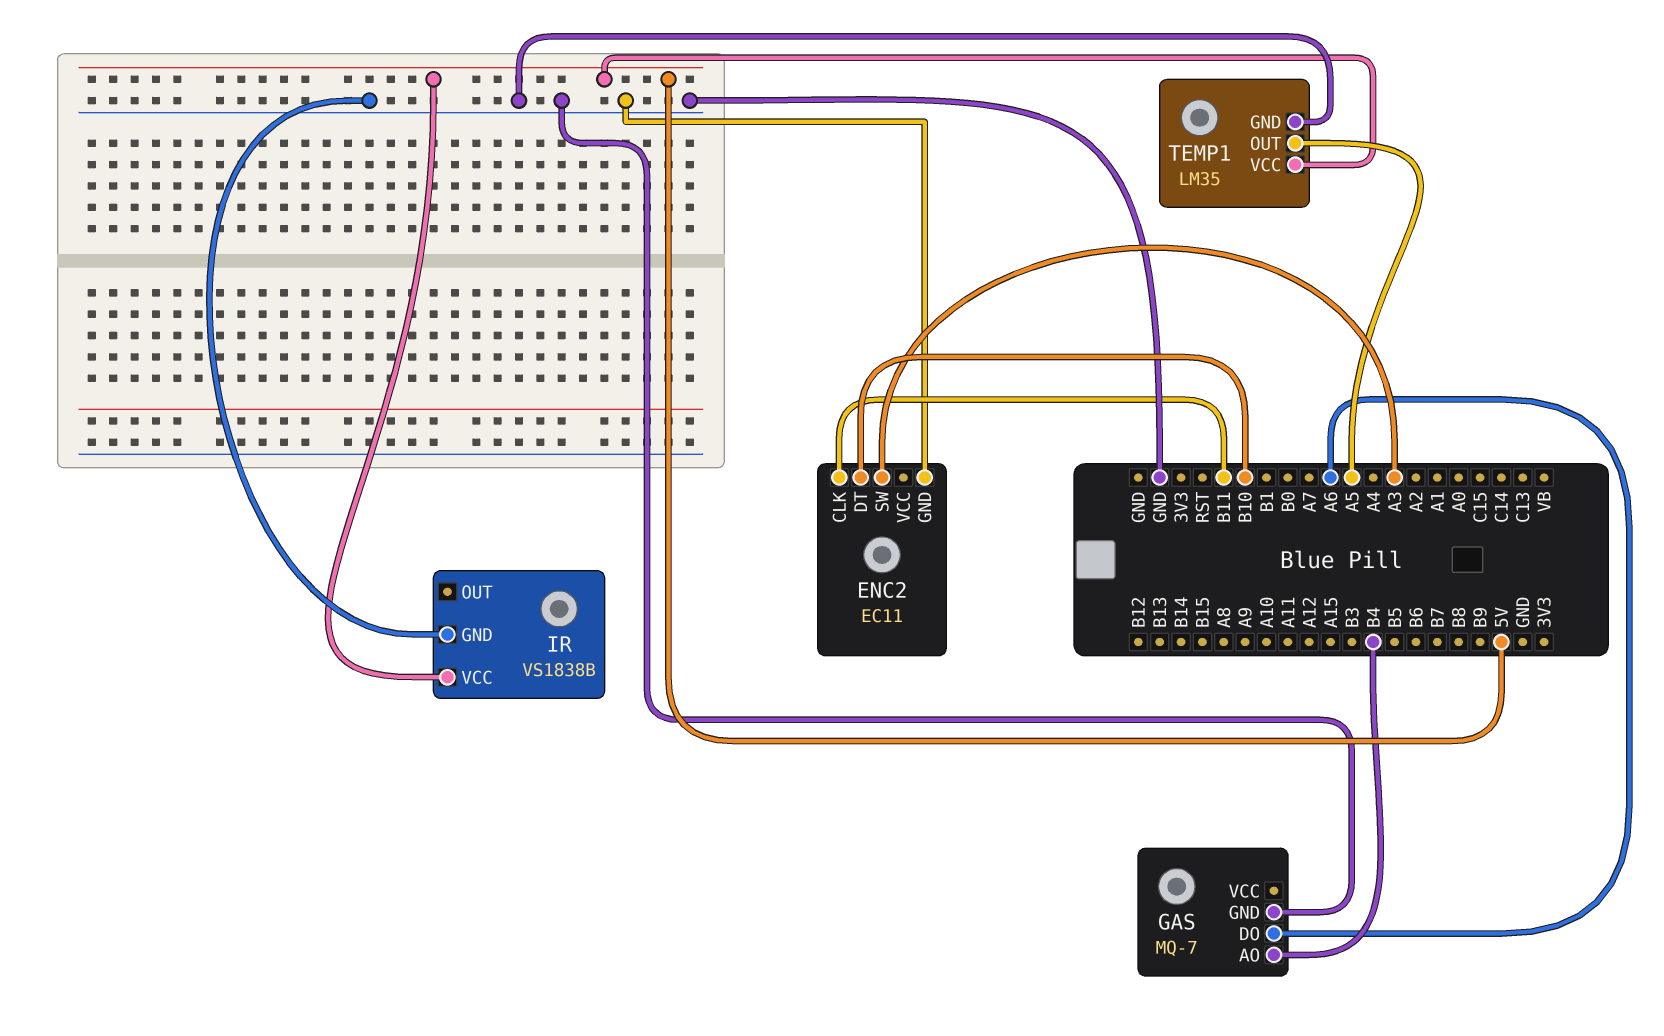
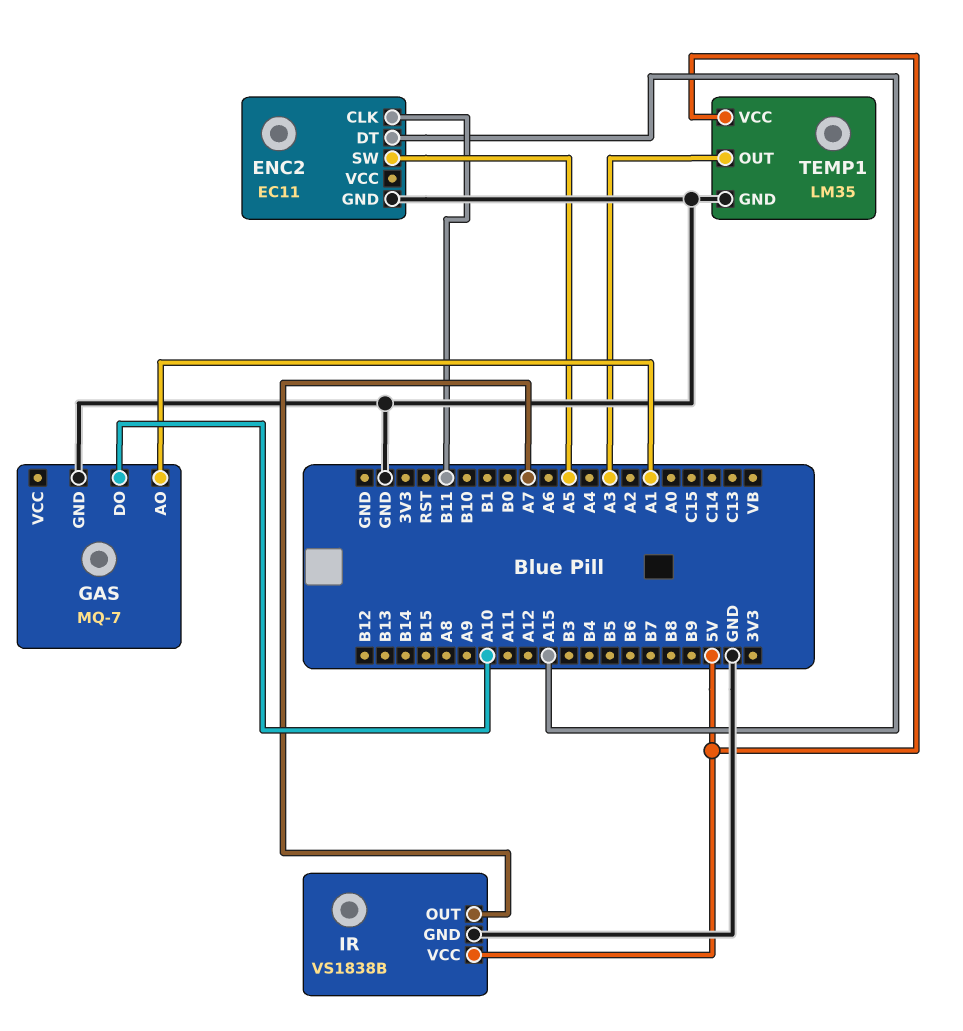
ENC2 pin DT: B10 -> A15
ENC2 pin SW: A3 -> A5
GAS pin AO: B4 -> A1
GAS pin DO: A6 -> A10
IR pin OUT: none -> A7
TEMP1 pin OUT: A5 -> A3

